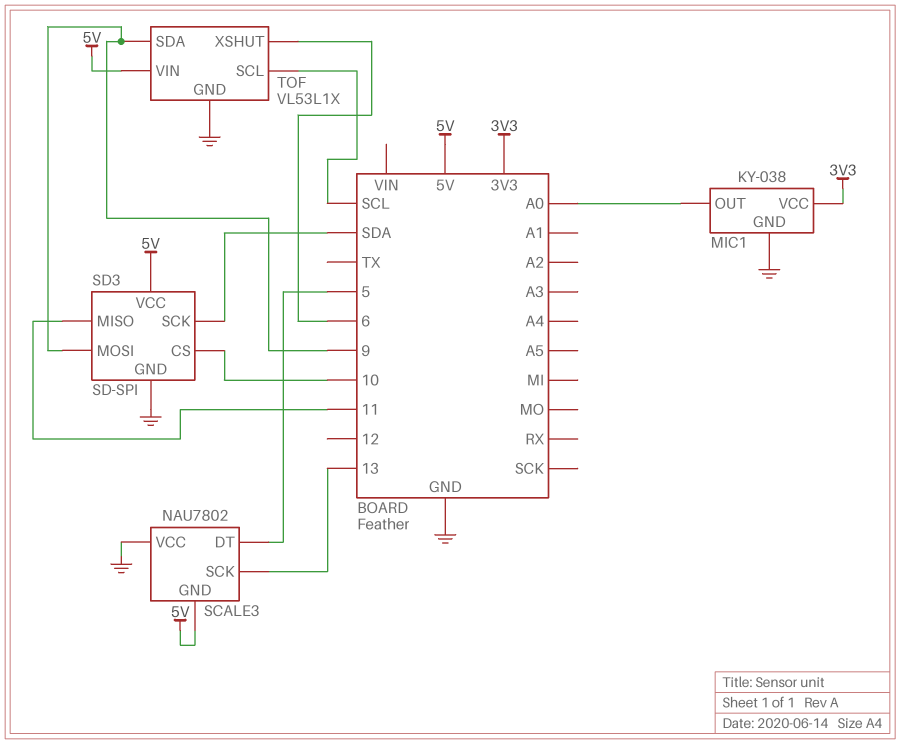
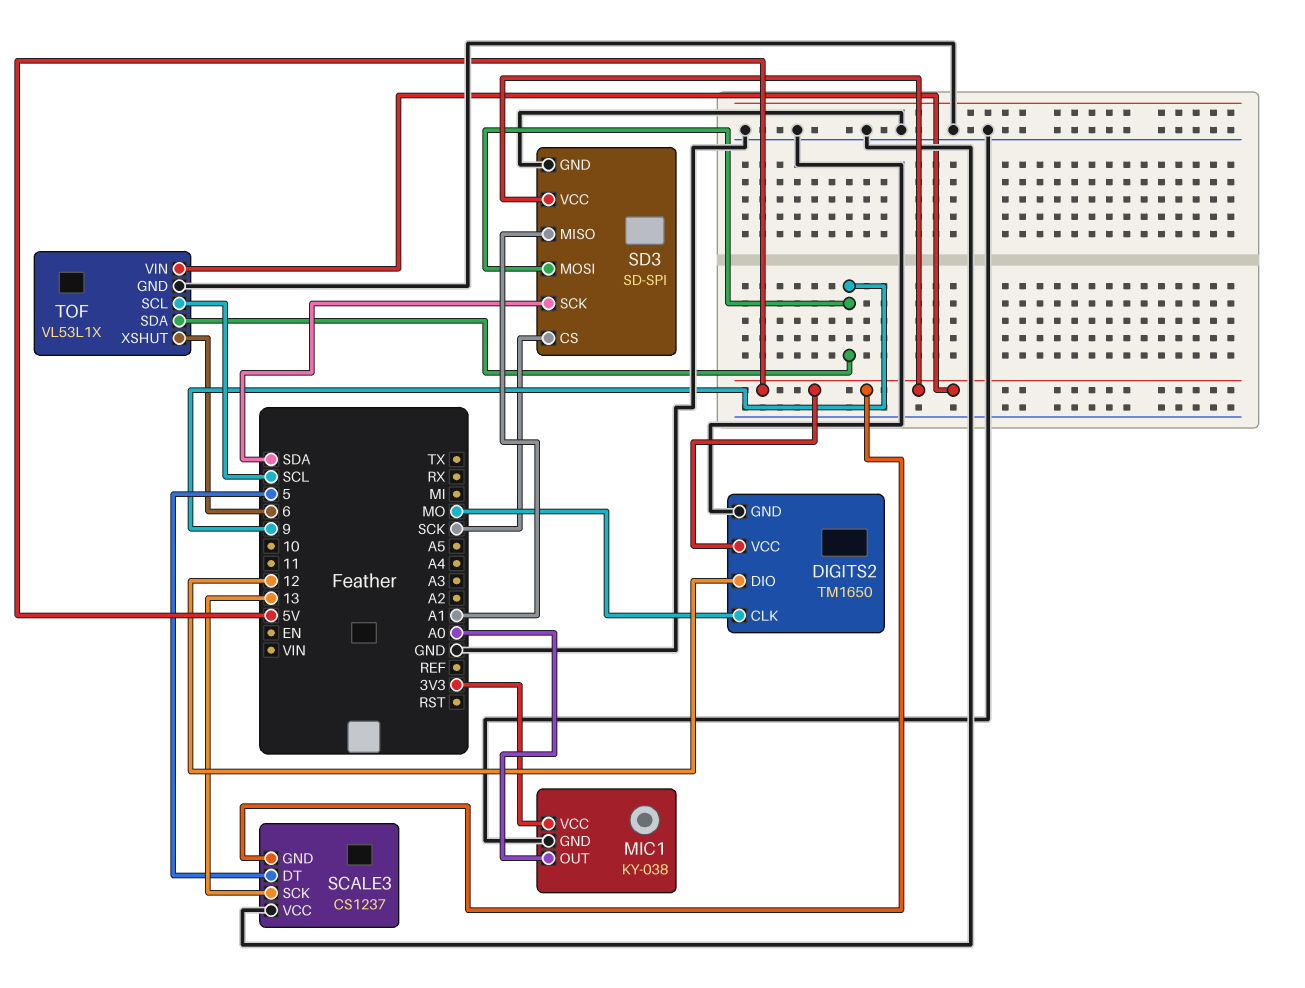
DIGITS2: none -> TM1650
DIGITS2 pin CLK: none -> MO
DIGITS2 pin DIO: none -> 12
DIGITS2 pin GND: none -> GND
DIGITS2 pin VCC: none -> 5V
SCALE3: NAU7802 -> CS1237
SD3 pin CS: 10 -> SCK
SD3 pin MISO: 11 -> A1

